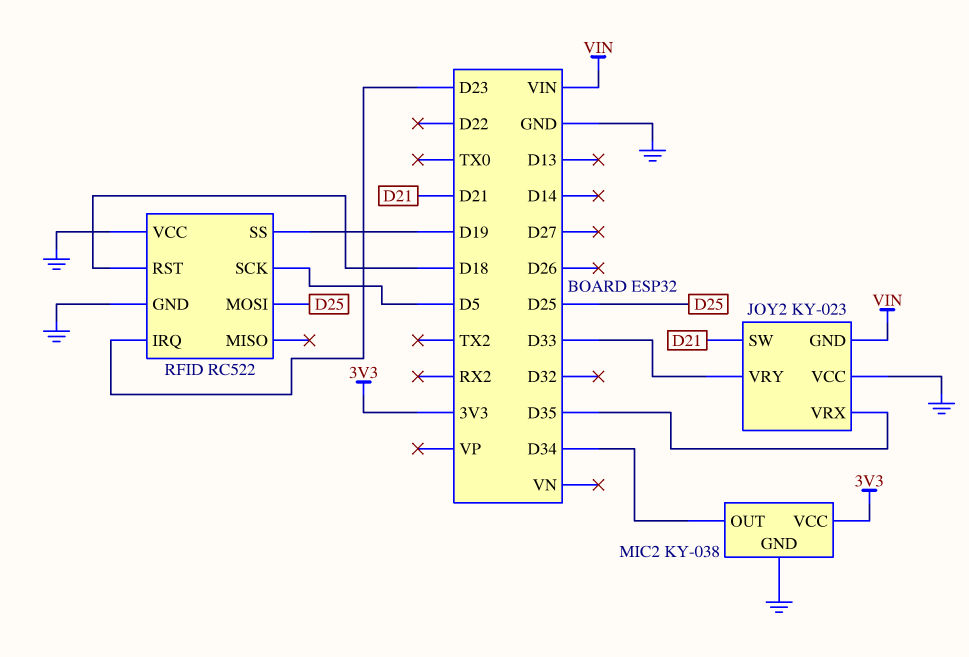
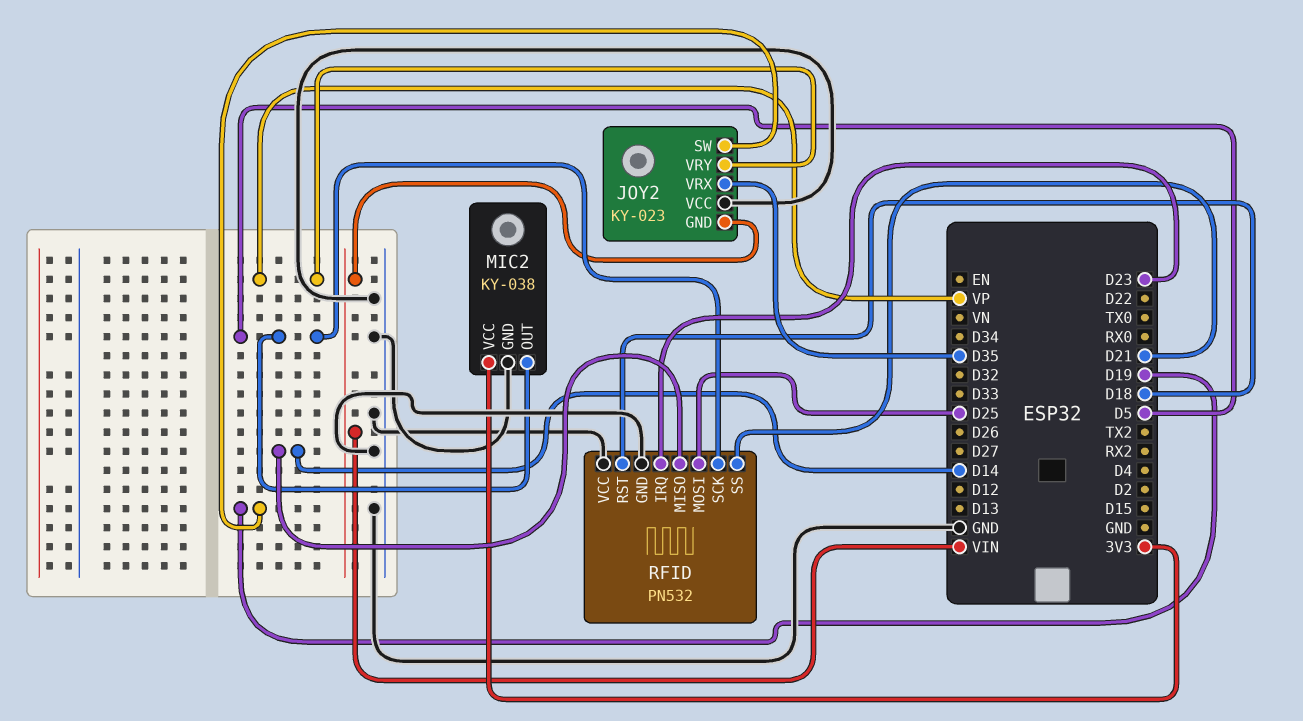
JOY2 pin SW: D21 -> D19
JOY2 pin VRY: D33 -> VP
MIC2 pin OUT: D34 -> D5
RFID: RC522 -> PN532
RFID pin MISO: none -> D14
RFID pin SS: D19 -> D21

